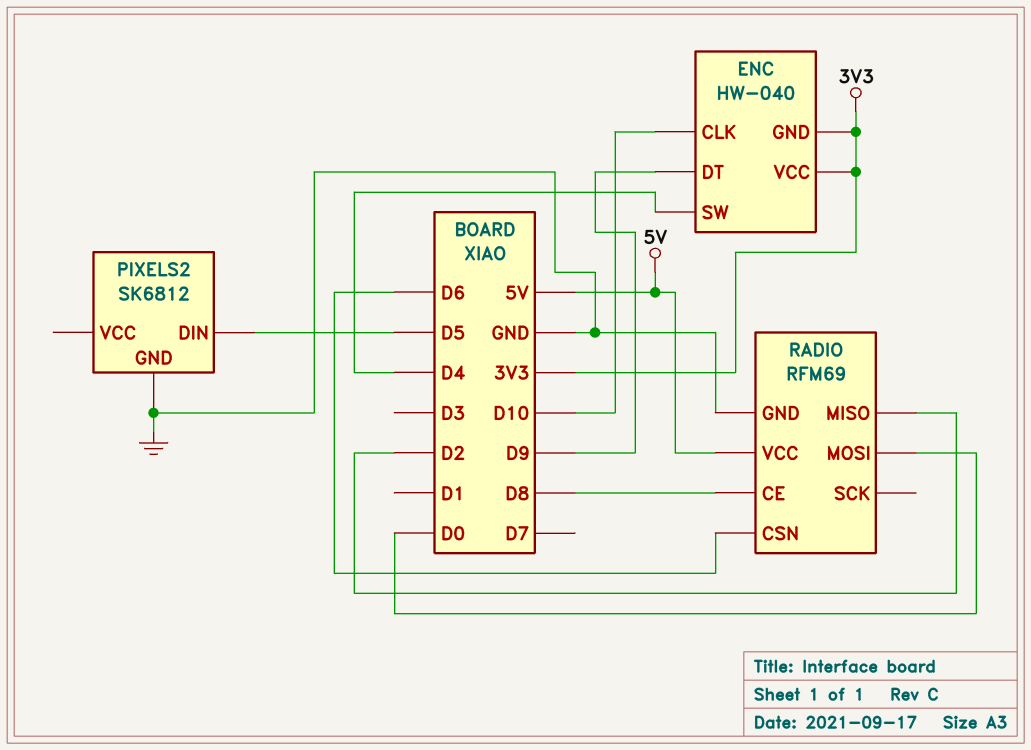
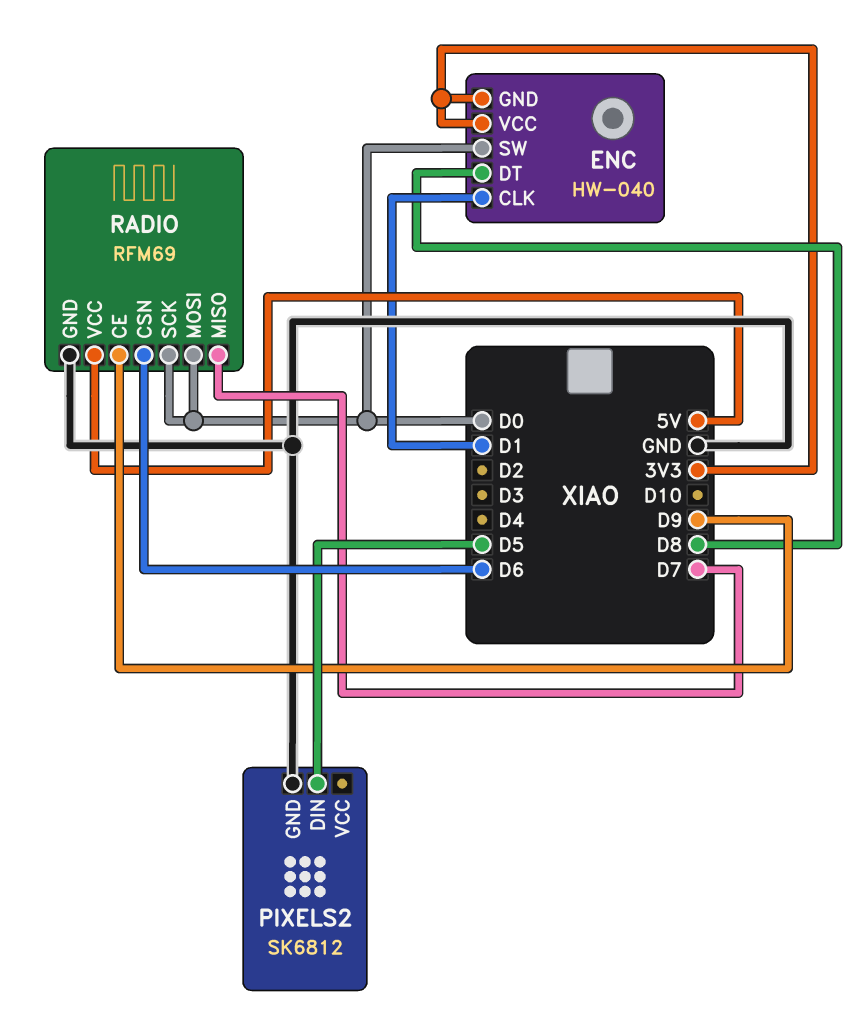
ENC pin CLK: D10 -> D1
ENC pin DT: D9 -> D8
ENC pin SW: D4 -> D0
RADIO pin CE: D8 -> D9
RADIO pin MISO: D2 -> D7
RADIO pin SCK: none -> D0

